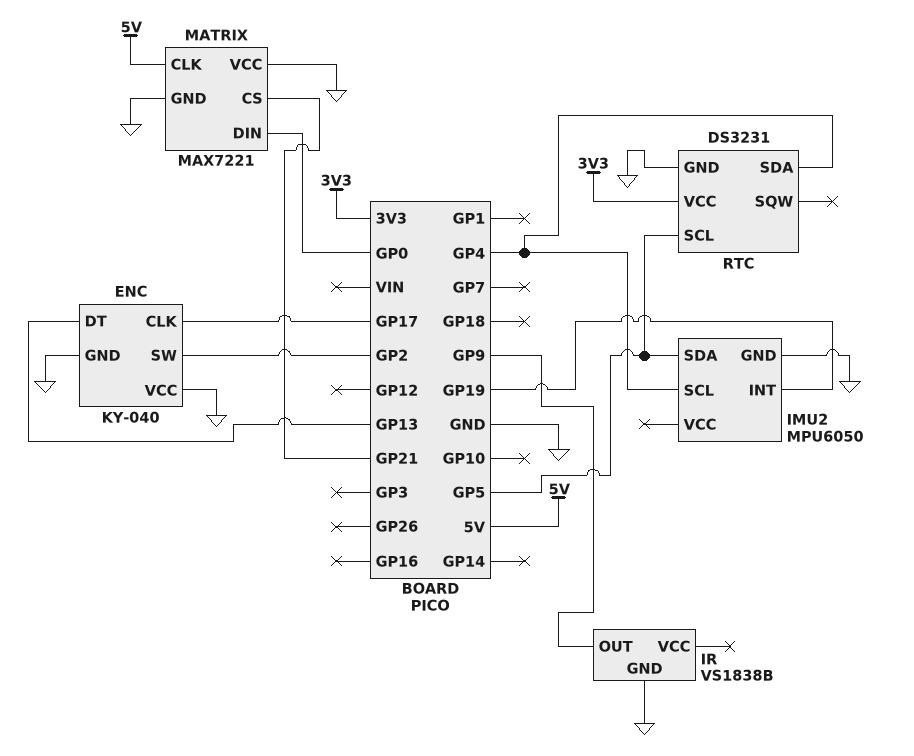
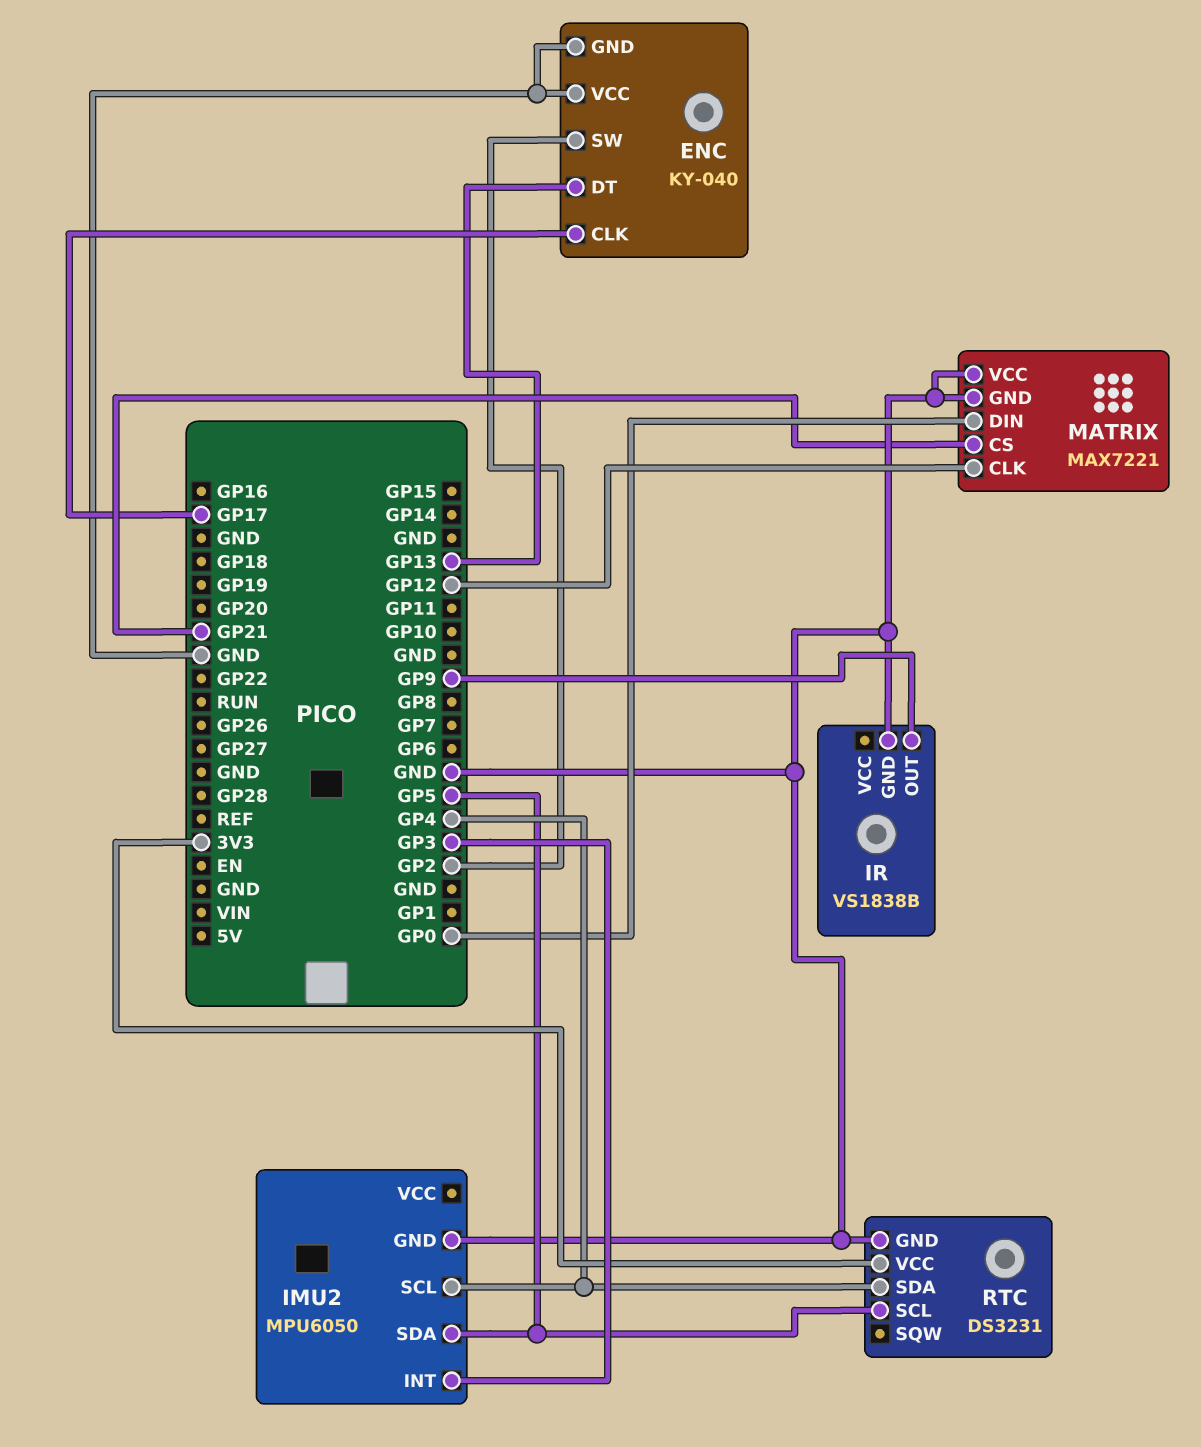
IMU2 pin INT: GP19 -> GP3
MATRIX pin CLK: 5V -> GP12

